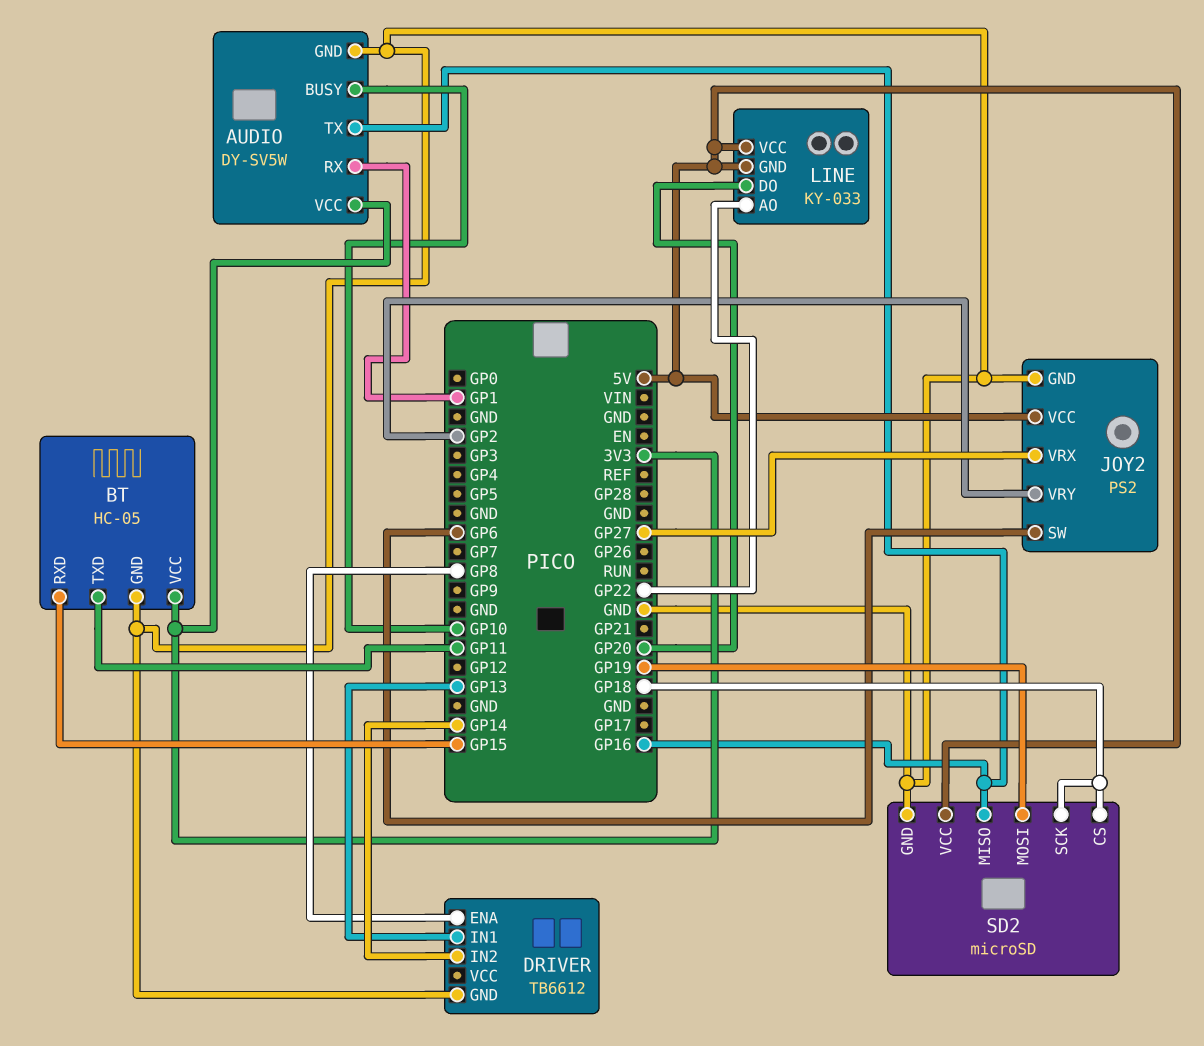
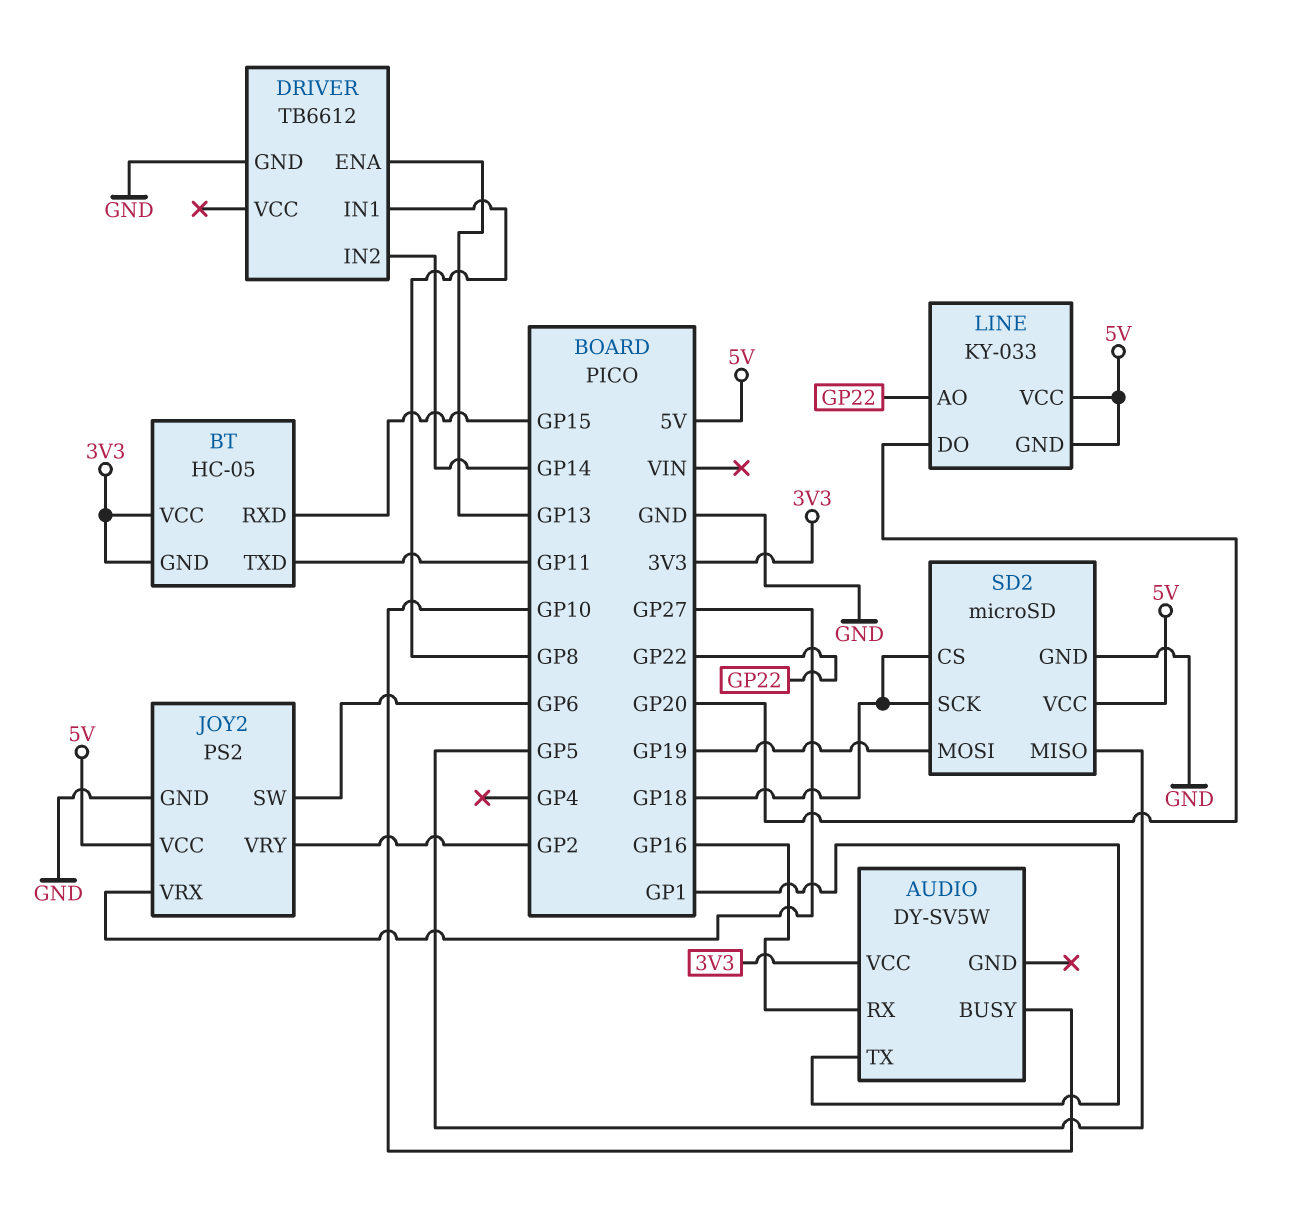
AUDIO pin GND: GND -> none
AUDIO pin RX: GP1 -> GP16
AUDIO pin TX: GP16 -> GP1
BT pin GND: GND -> 3V3
DRIVER pin ENA: GP8 -> GP13
DRIVER pin IN1: GP13 -> GP8
SD2 pin MISO: GP16 -> GP5

